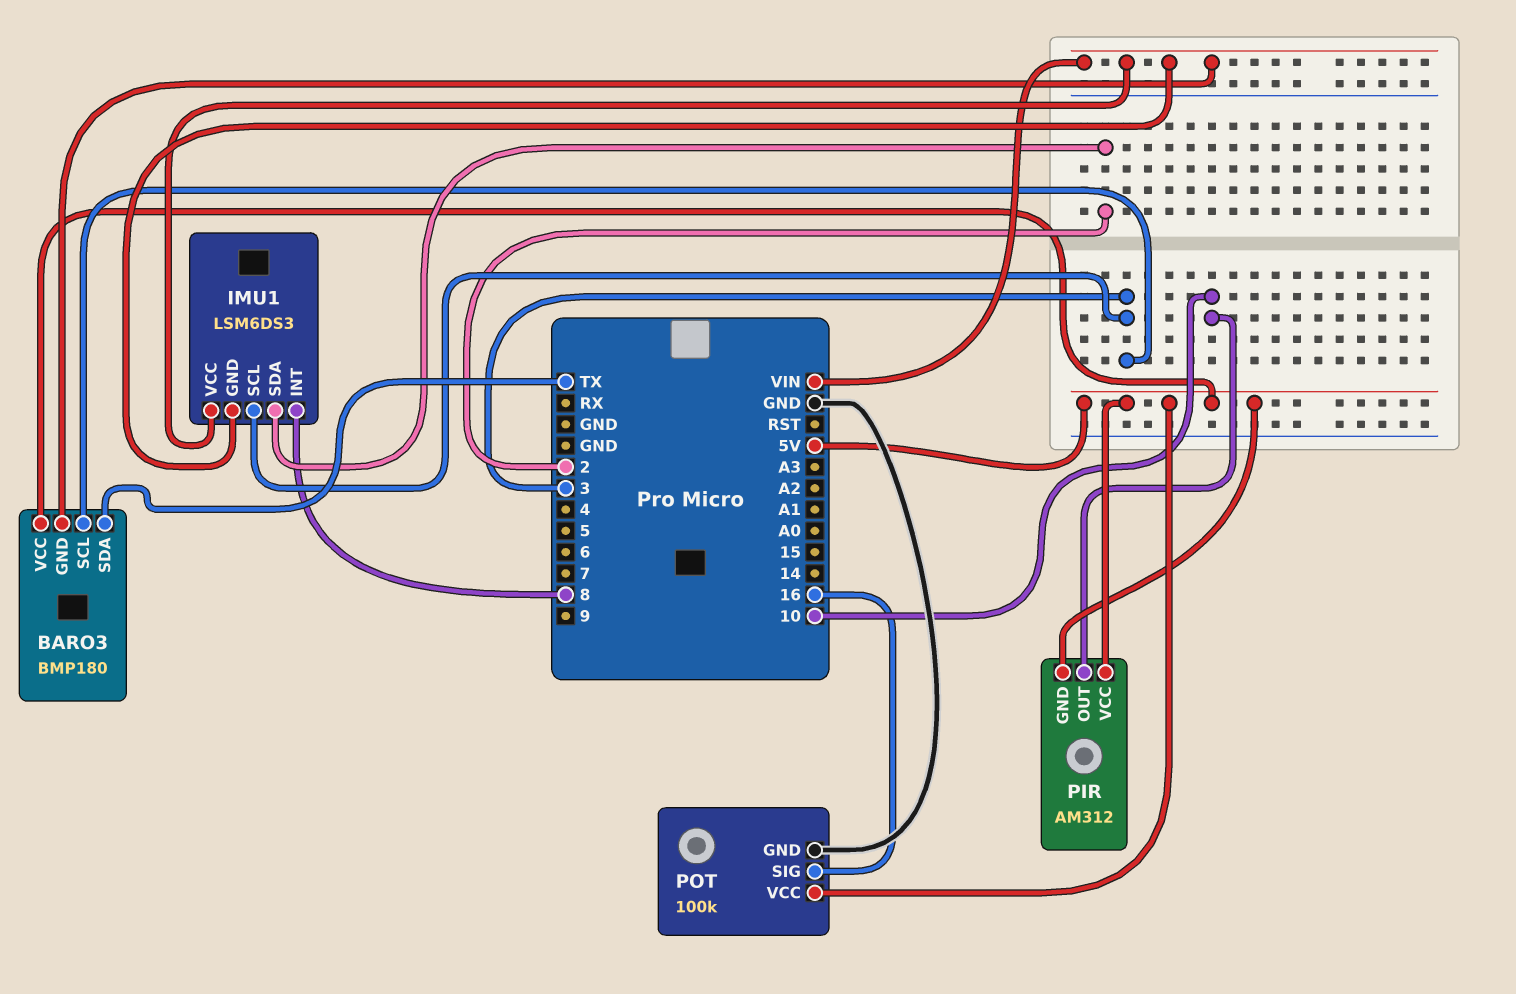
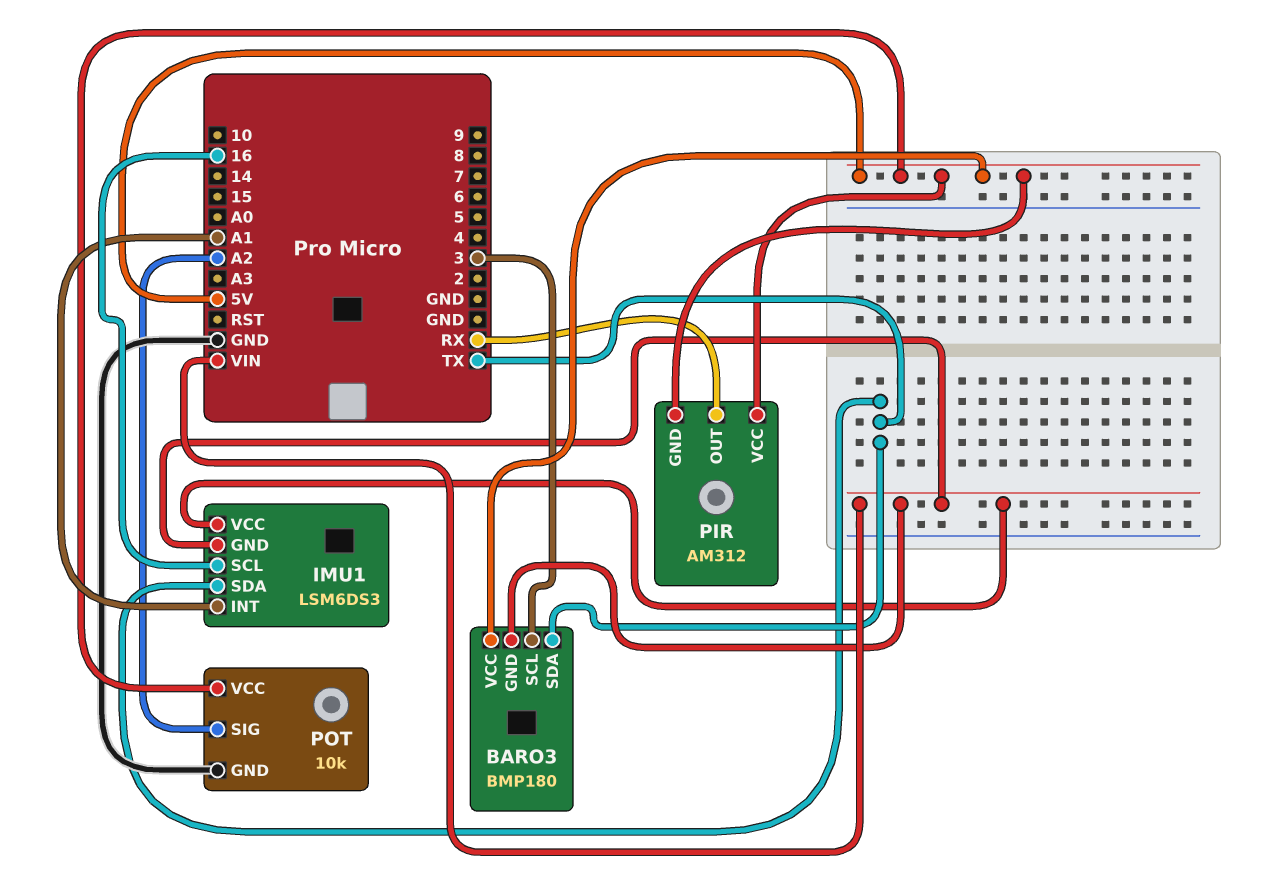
IMU1 pin INT: 8 -> A1
IMU1 pin SCL: 3 -> 16
IMU1 pin SDA: 2 -> TX
PIR pin OUT: 10 -> RX
POT: 100k -> 10k
POT pin SIG: 16 -> A2

